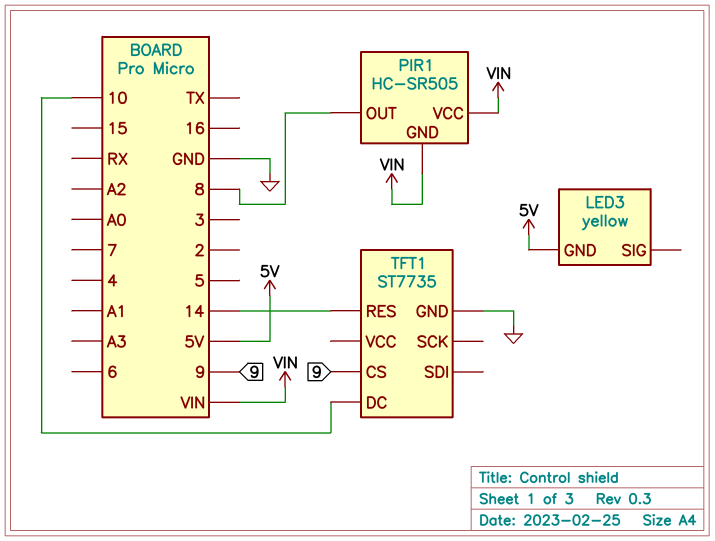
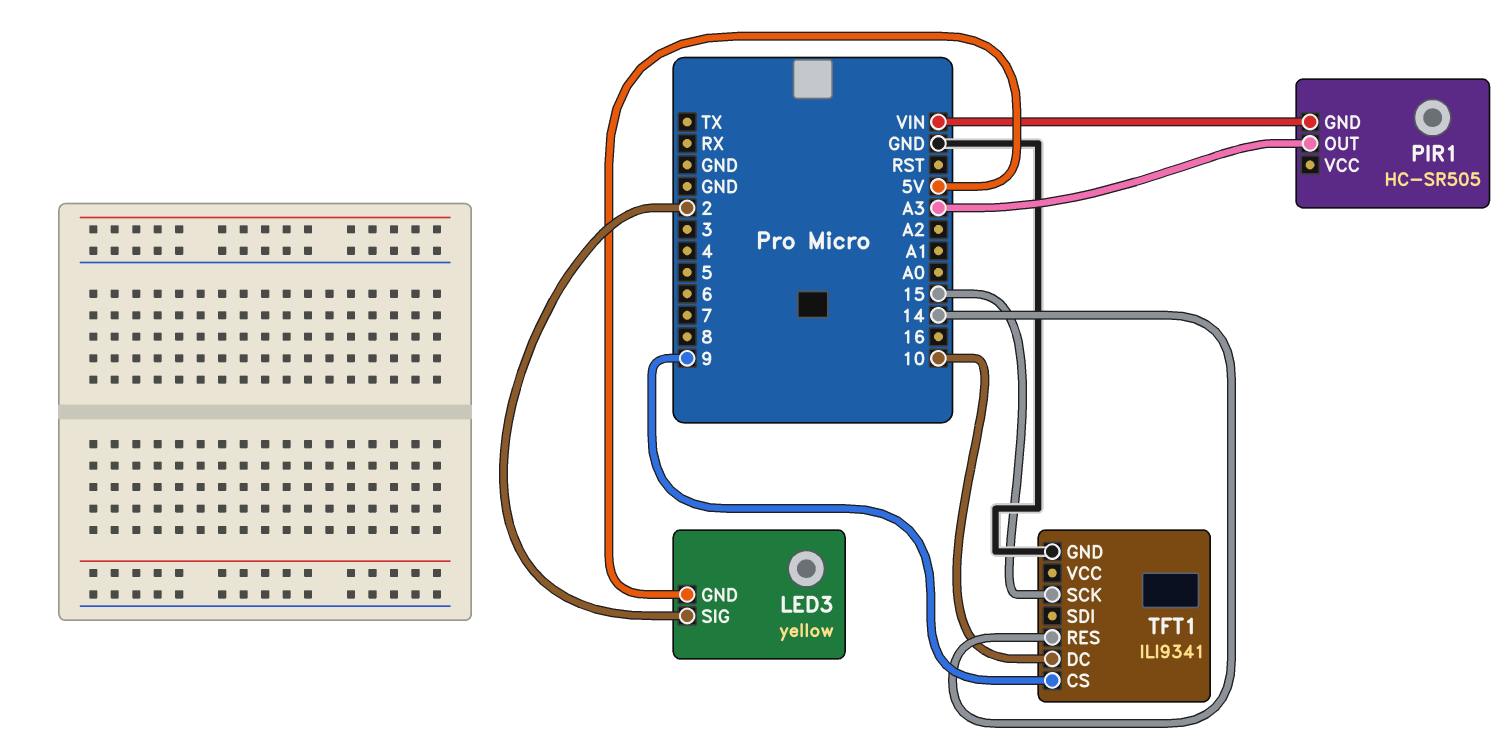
LED3 pin SIG: none -> 2
PIR1 pin OUT: 8 -> A3
PIR1 pin VCC: VIN -> none
TFT1: ST7735 -> ILI9341
TFT1 pin SCK: none -> 15

